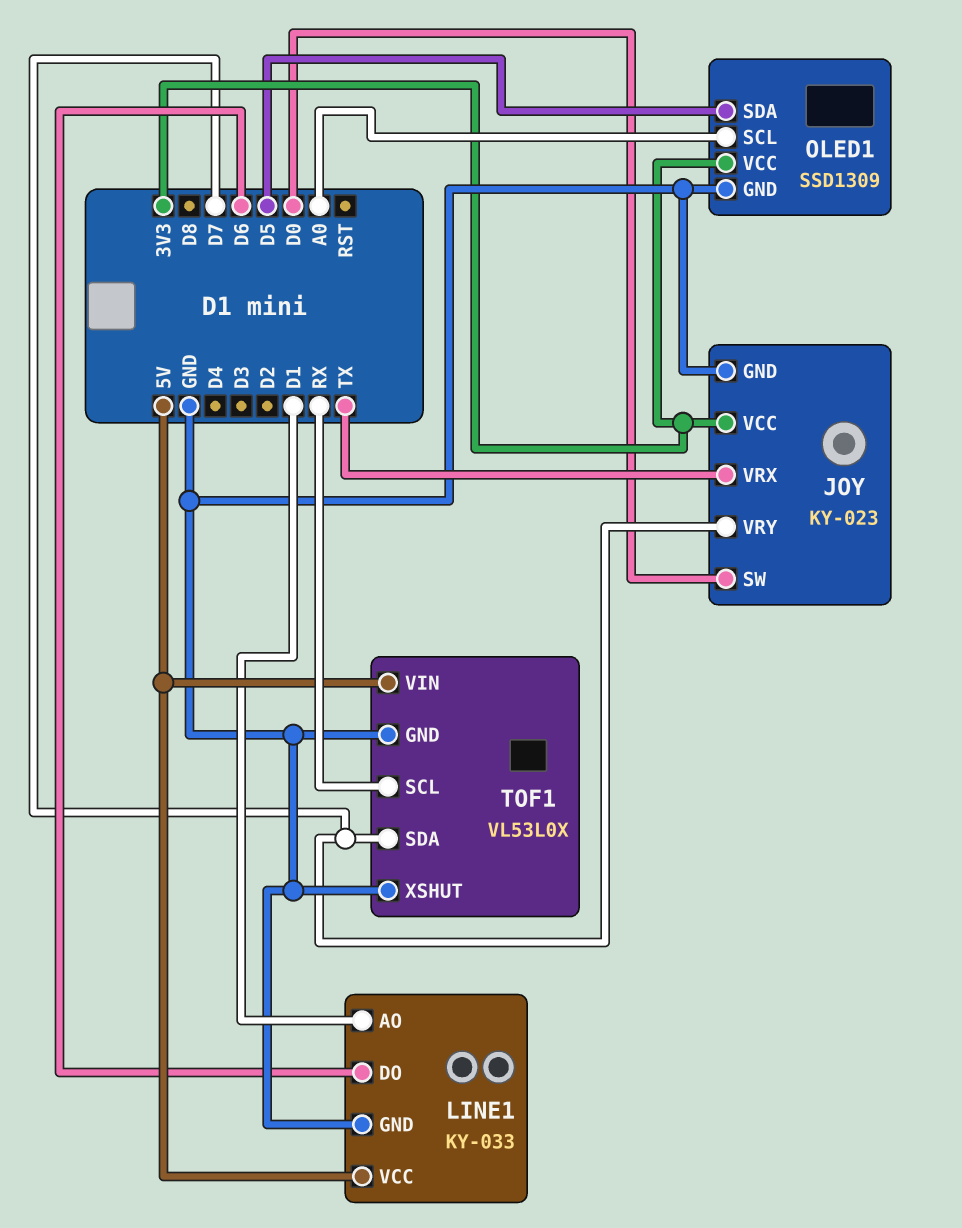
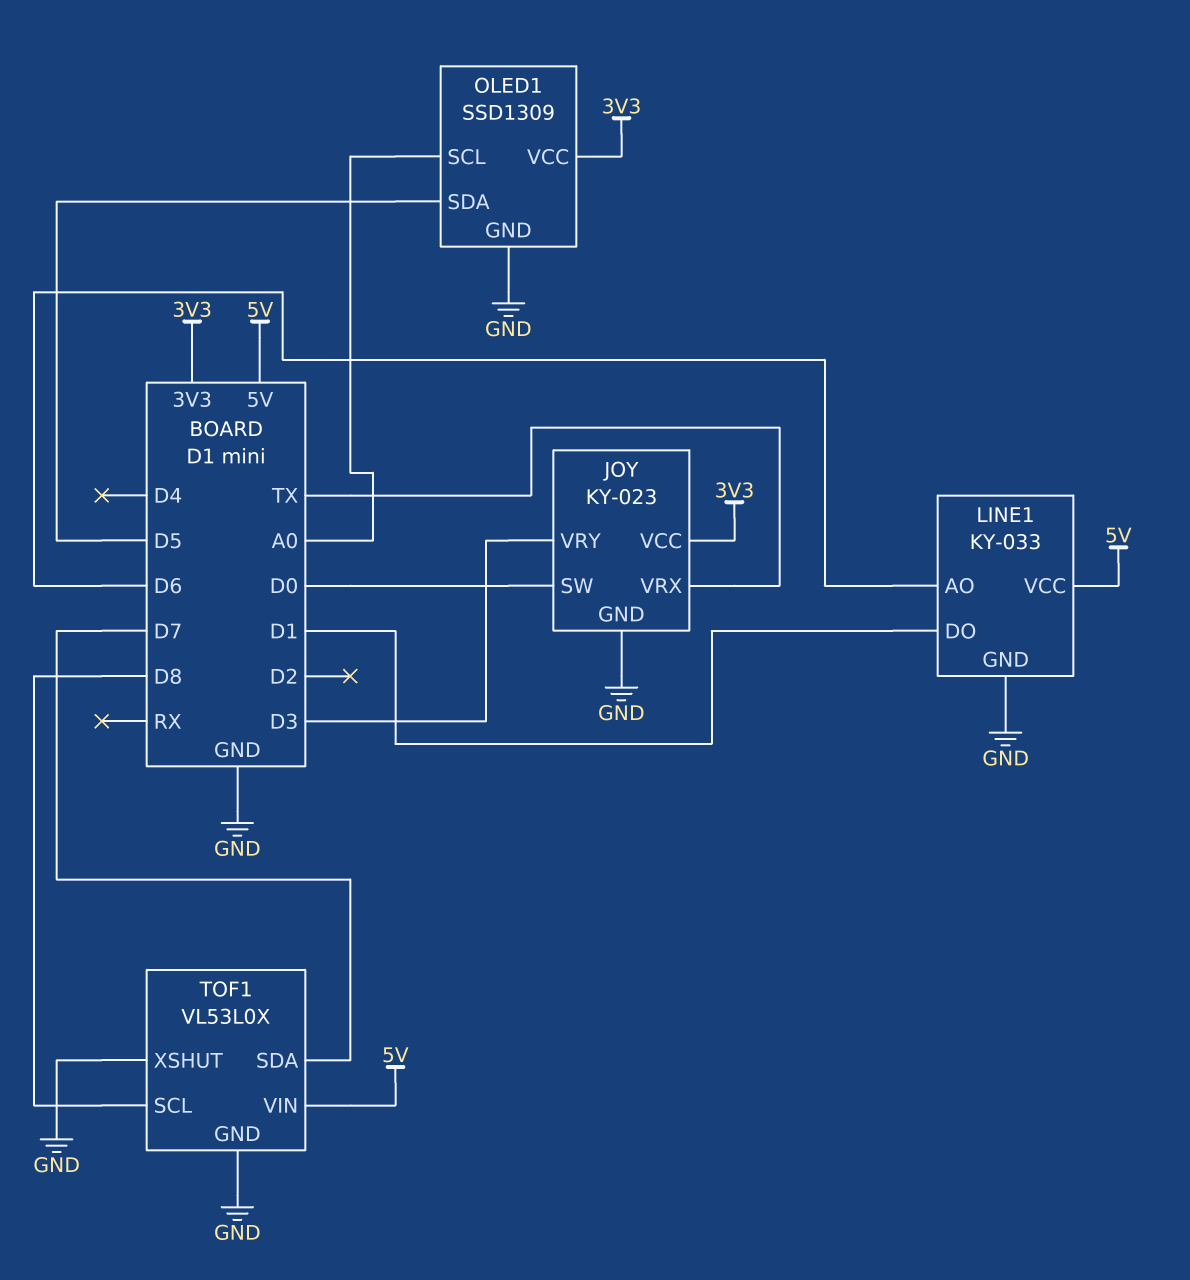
JOY pin VRY: D7 -> D3
LINE1 pin AO: D1 -> D6
LINE1 pin DO: D6 -> D1
TOF1 pin SCL: RX -> D8

